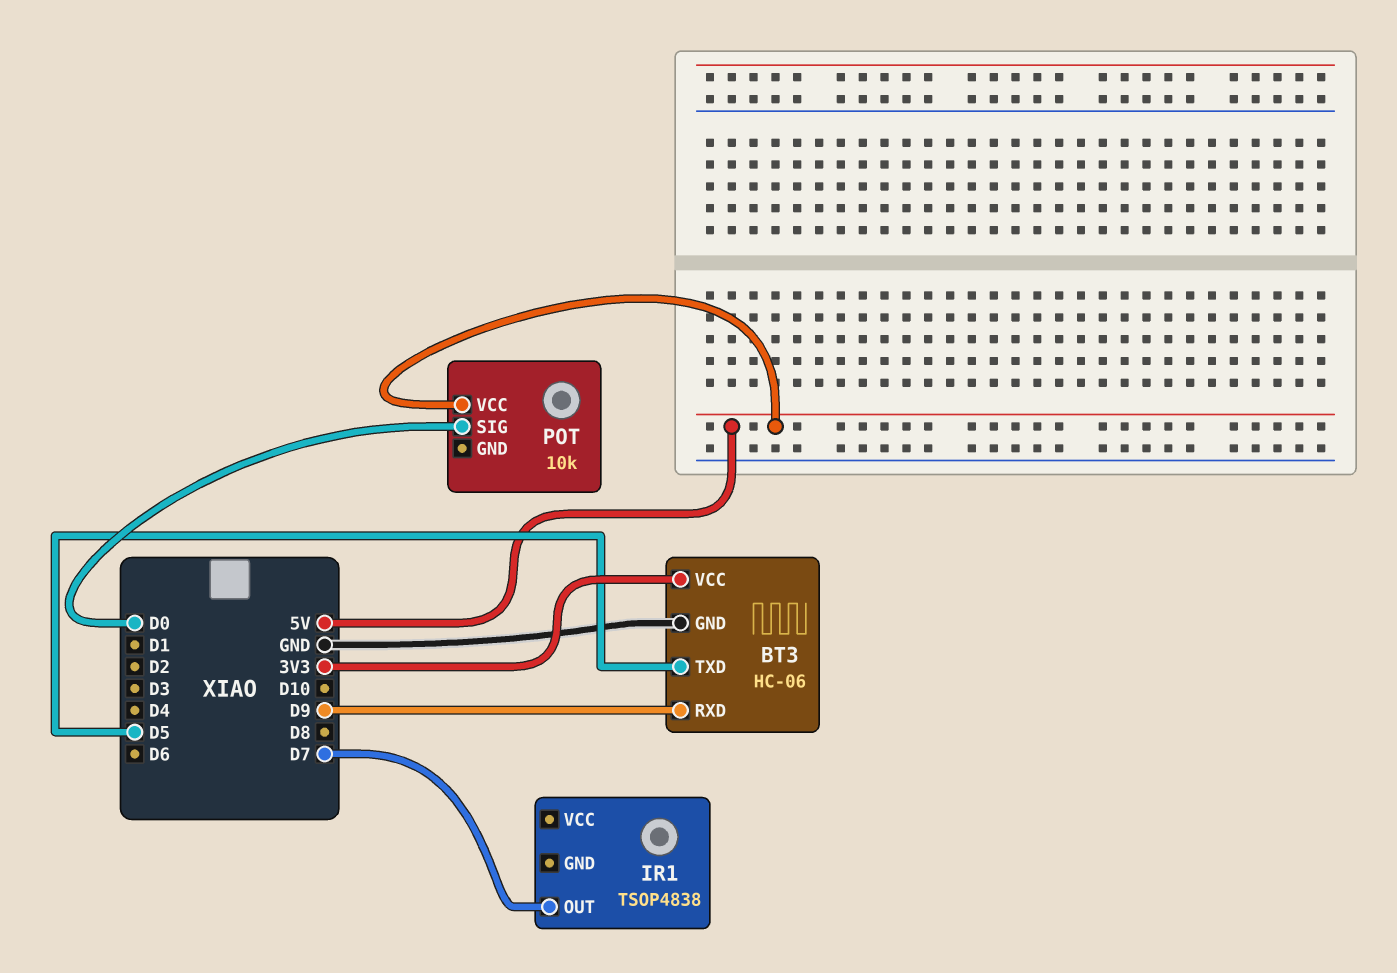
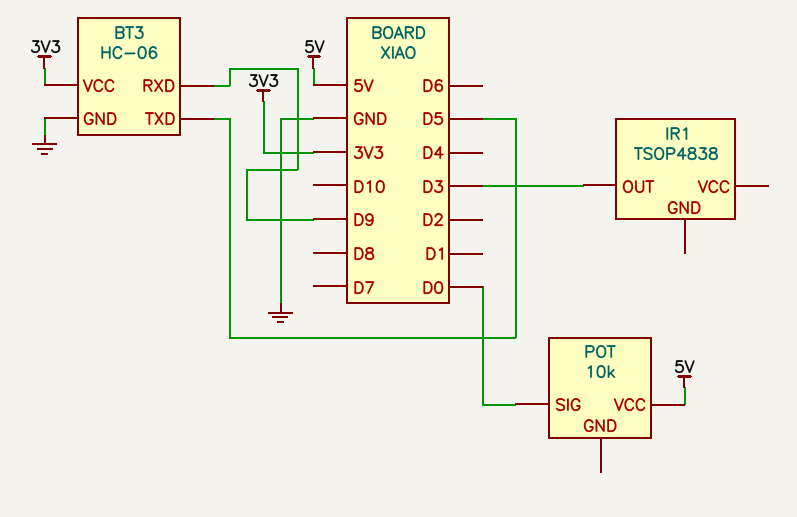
IR1 pin OUT: D7 -> D3

